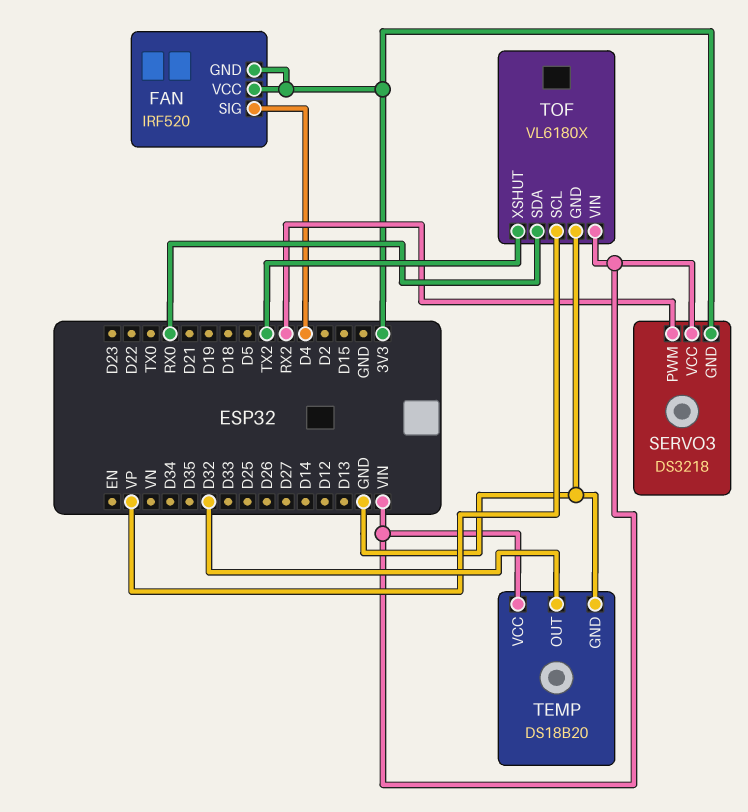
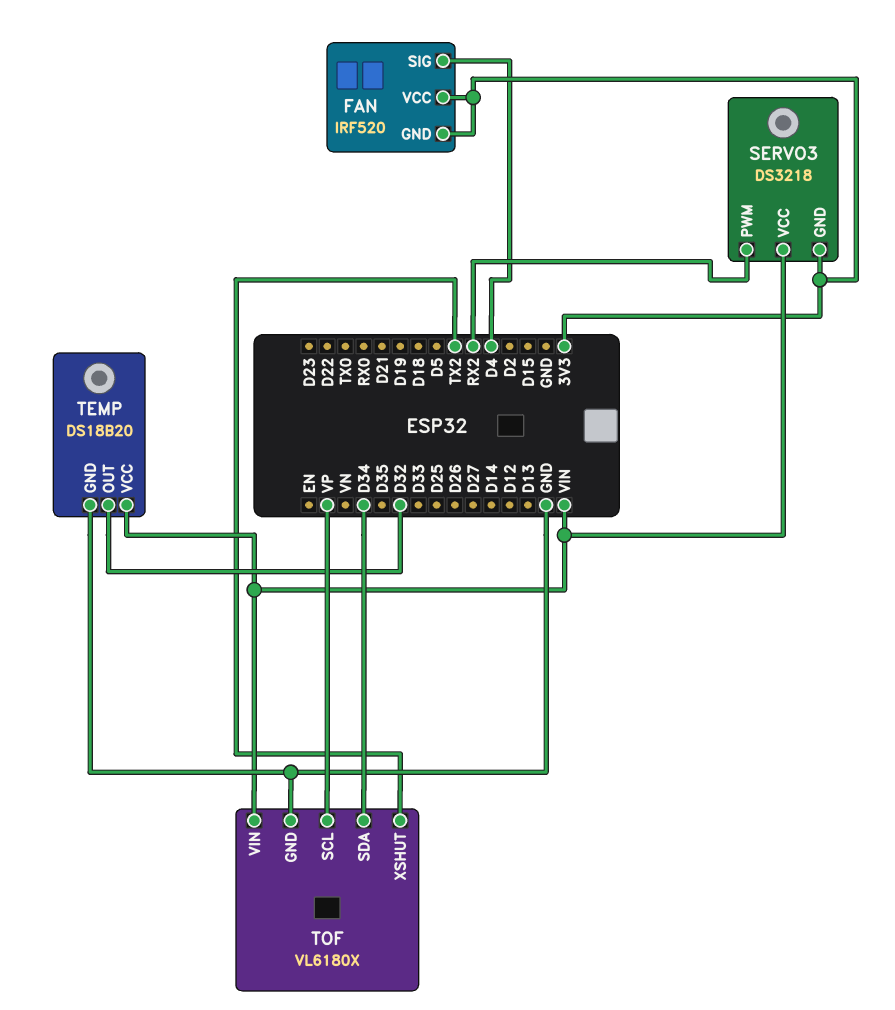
TOF pin SDA: RX0 -> D34

